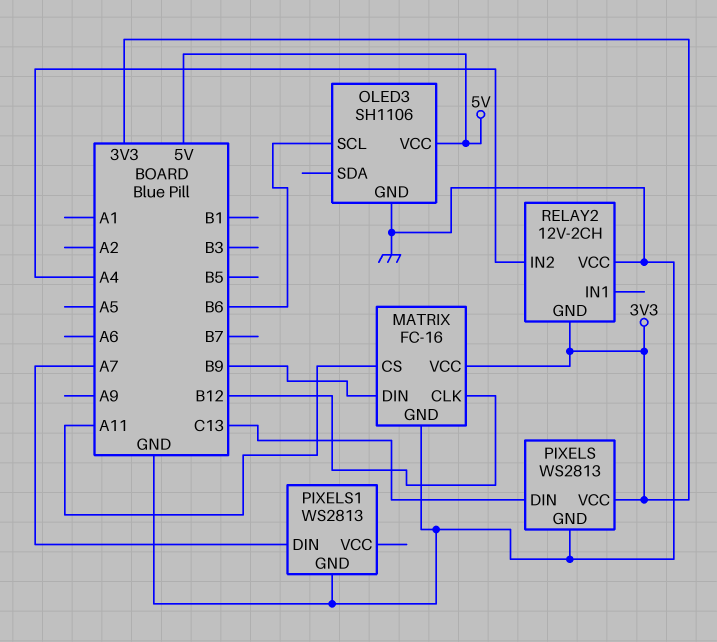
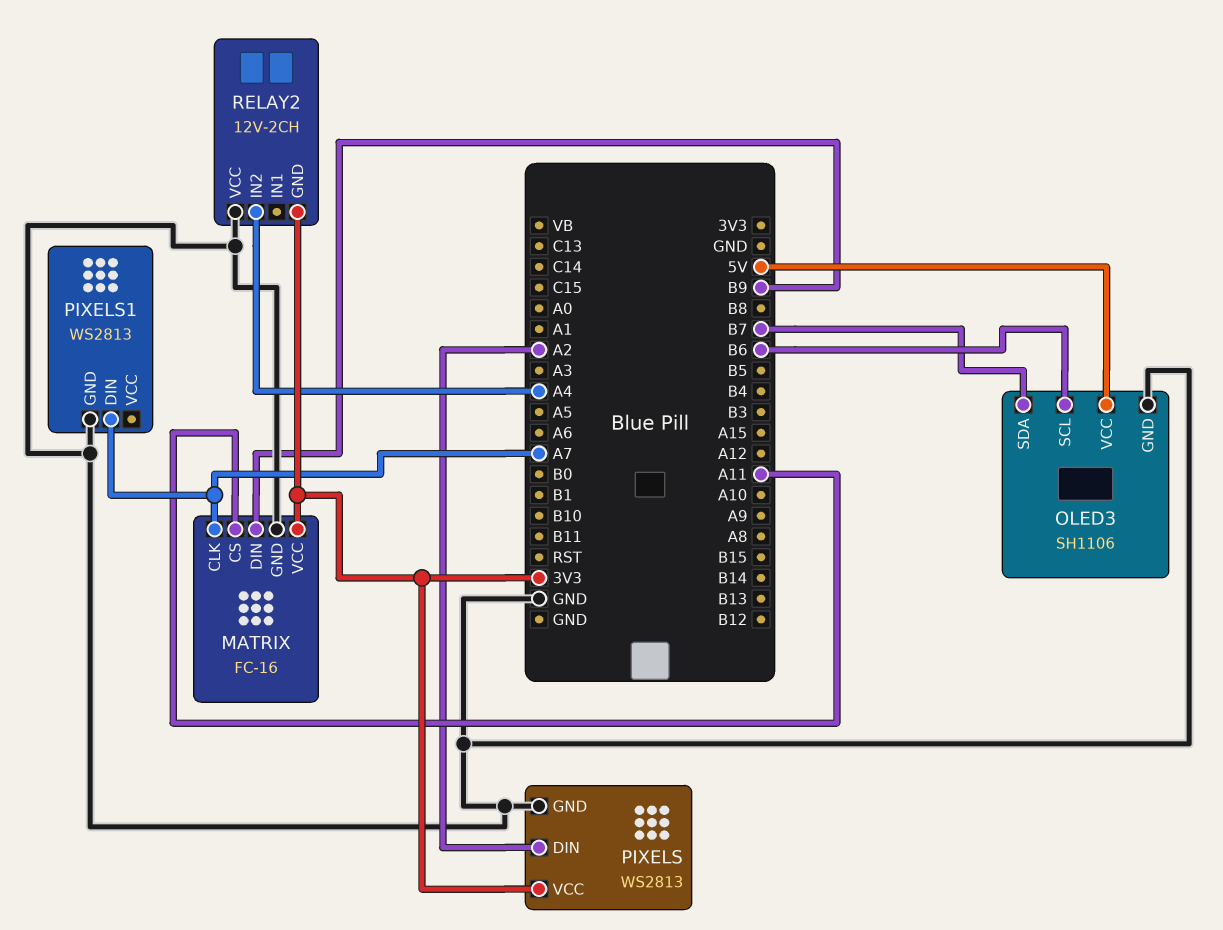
MATRIX pin CLK: B12 -> A7
OLED3 pin SDA: none -> B7
PIXELS pin DIN: C13 -> A2

